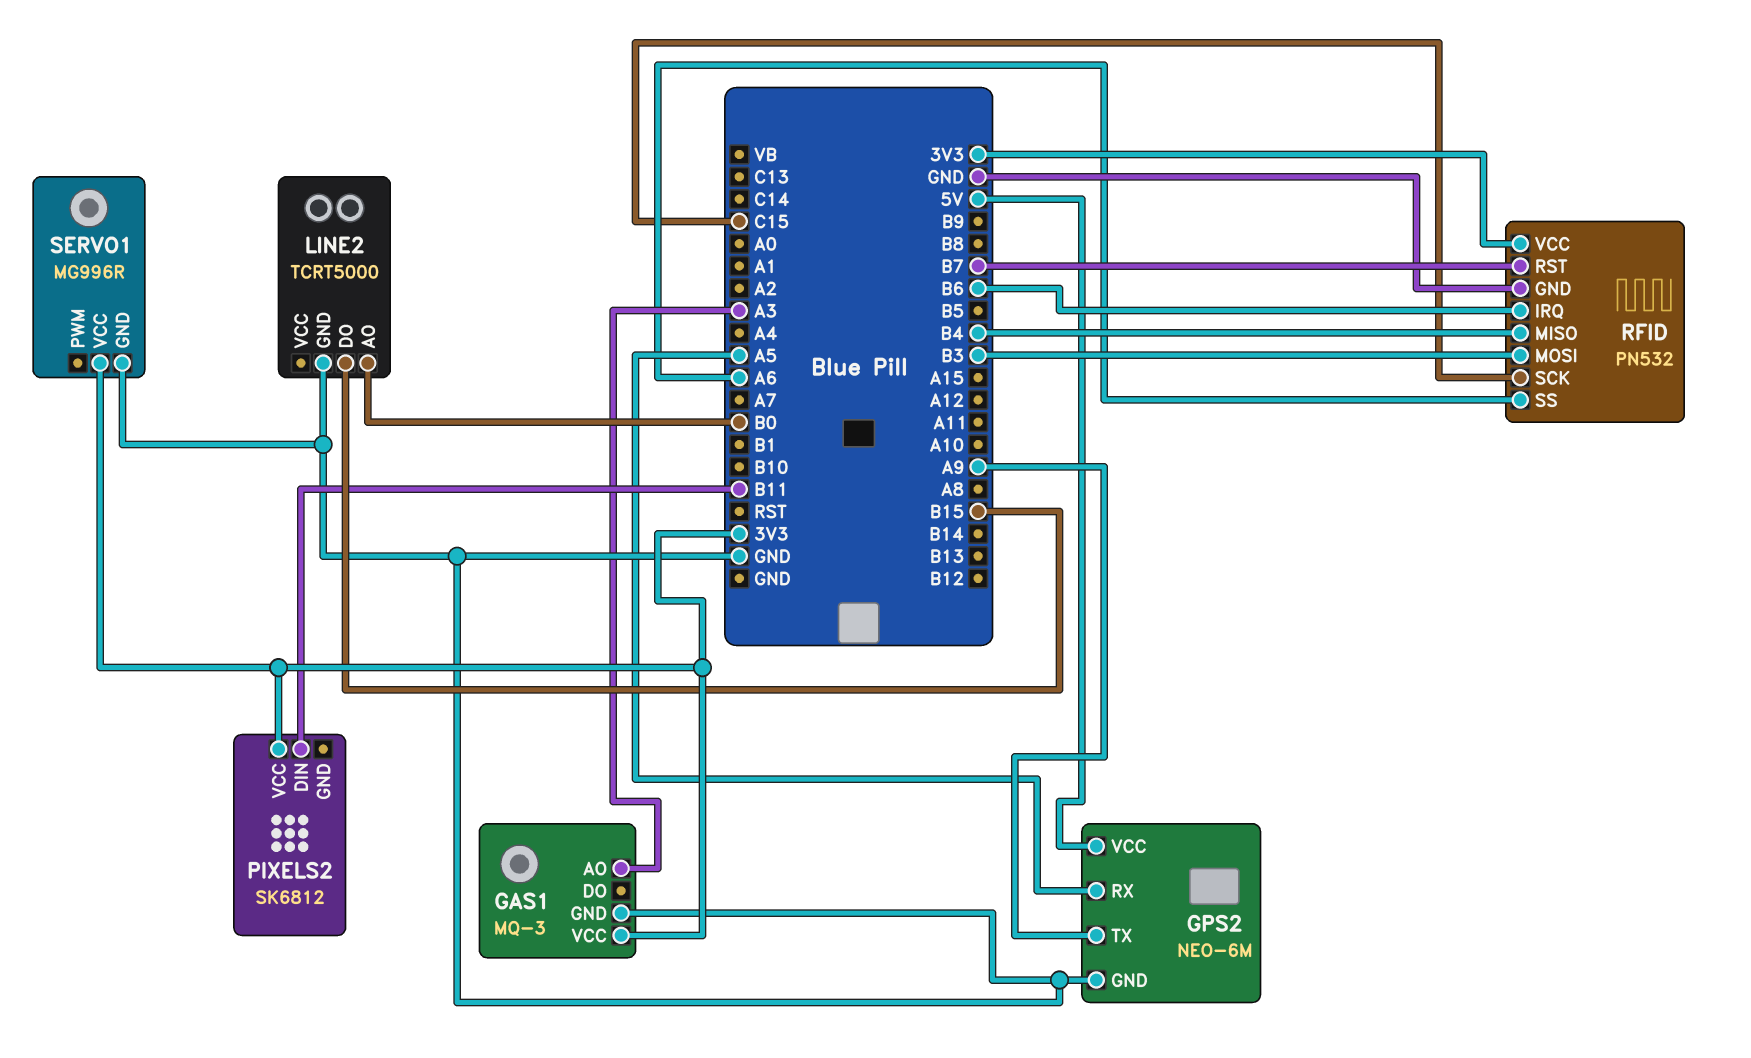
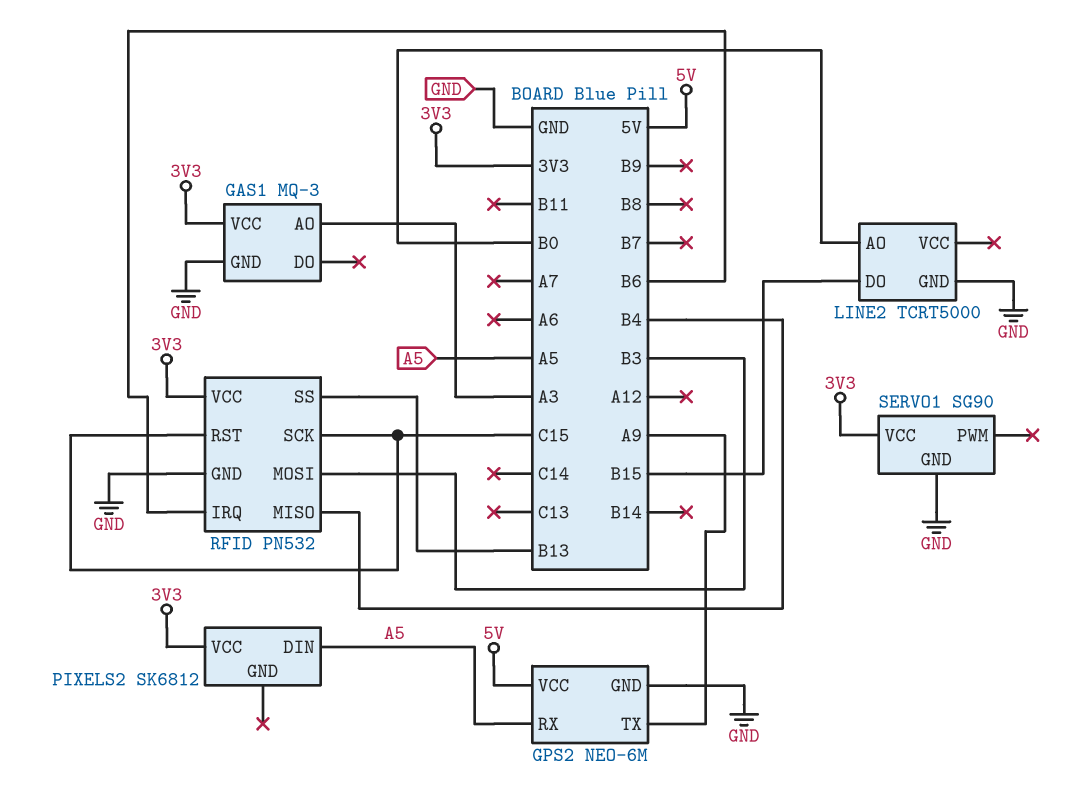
PIXELS2 pin DIN: B11 -> A5
RFID pin RST: B7 -> C15
RFID pin SS: A6 -> B13
SERVO1: MG996R -> SG90

